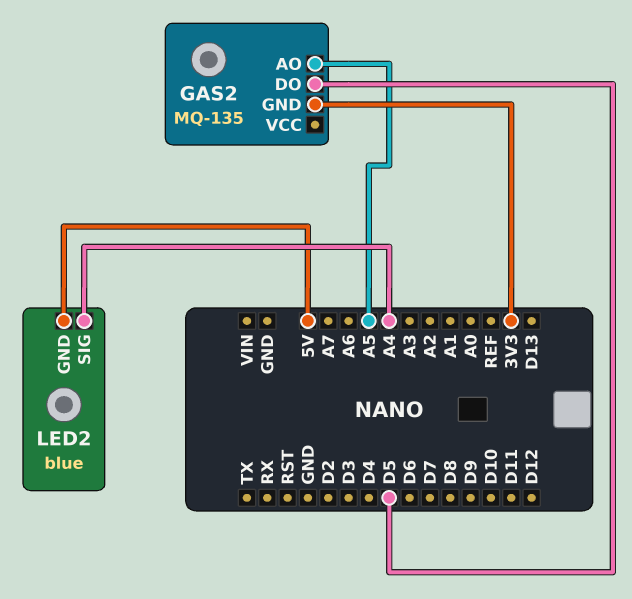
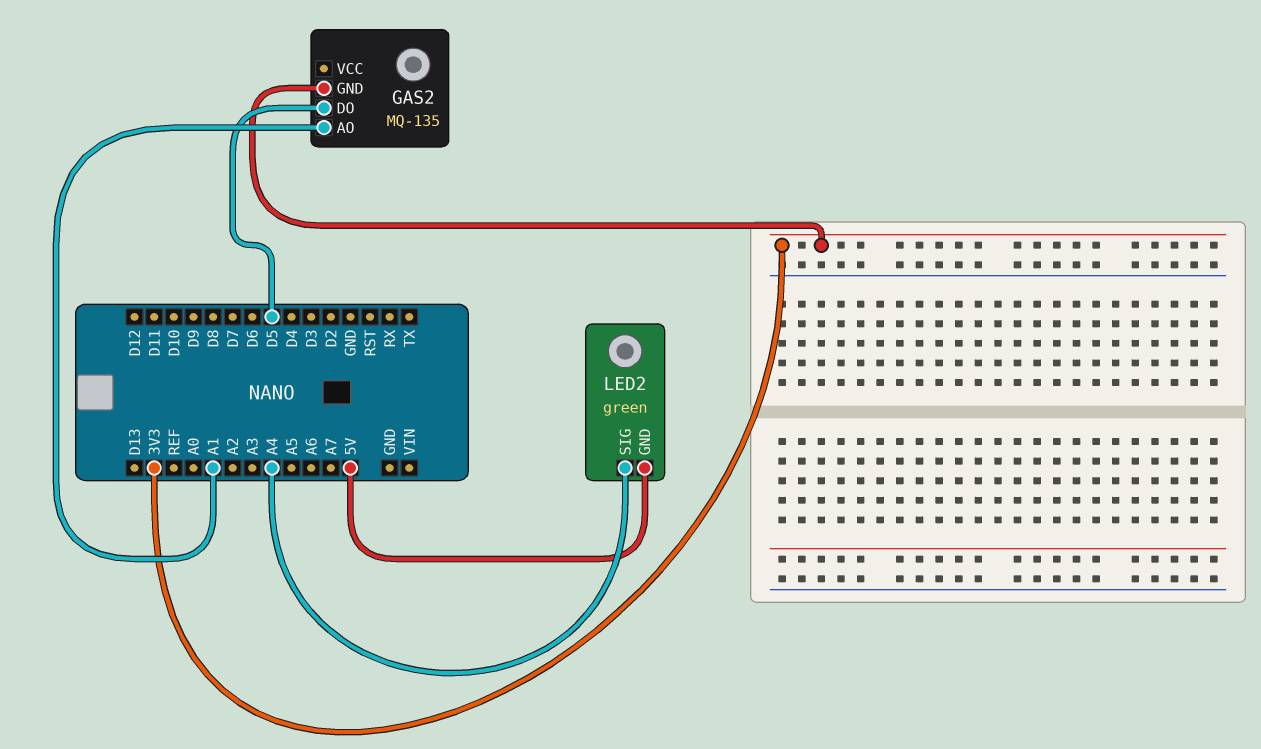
GAS2 pin AO: A5 -> A1
LED2: blue -> green

